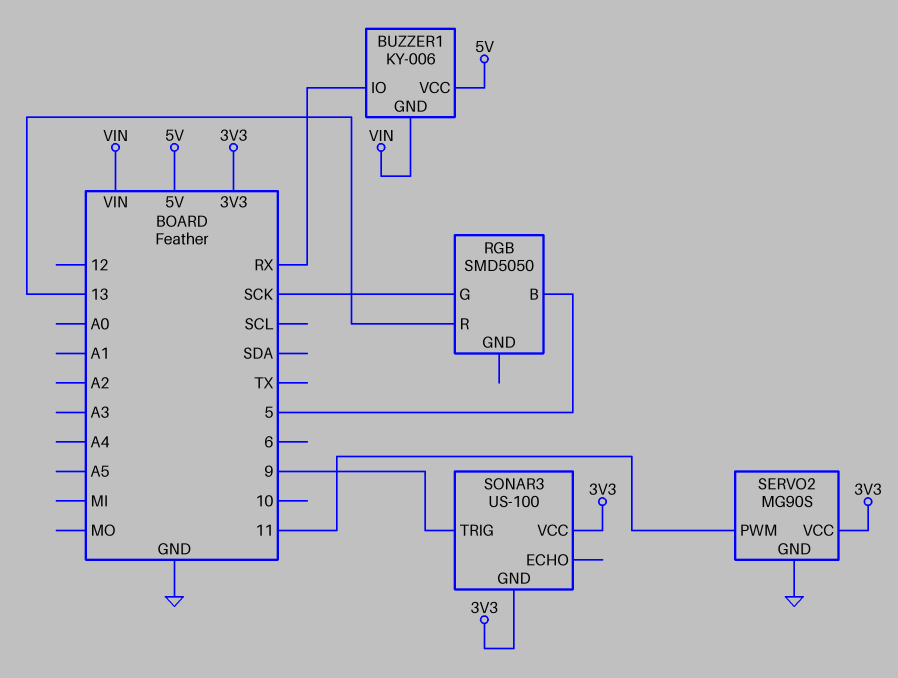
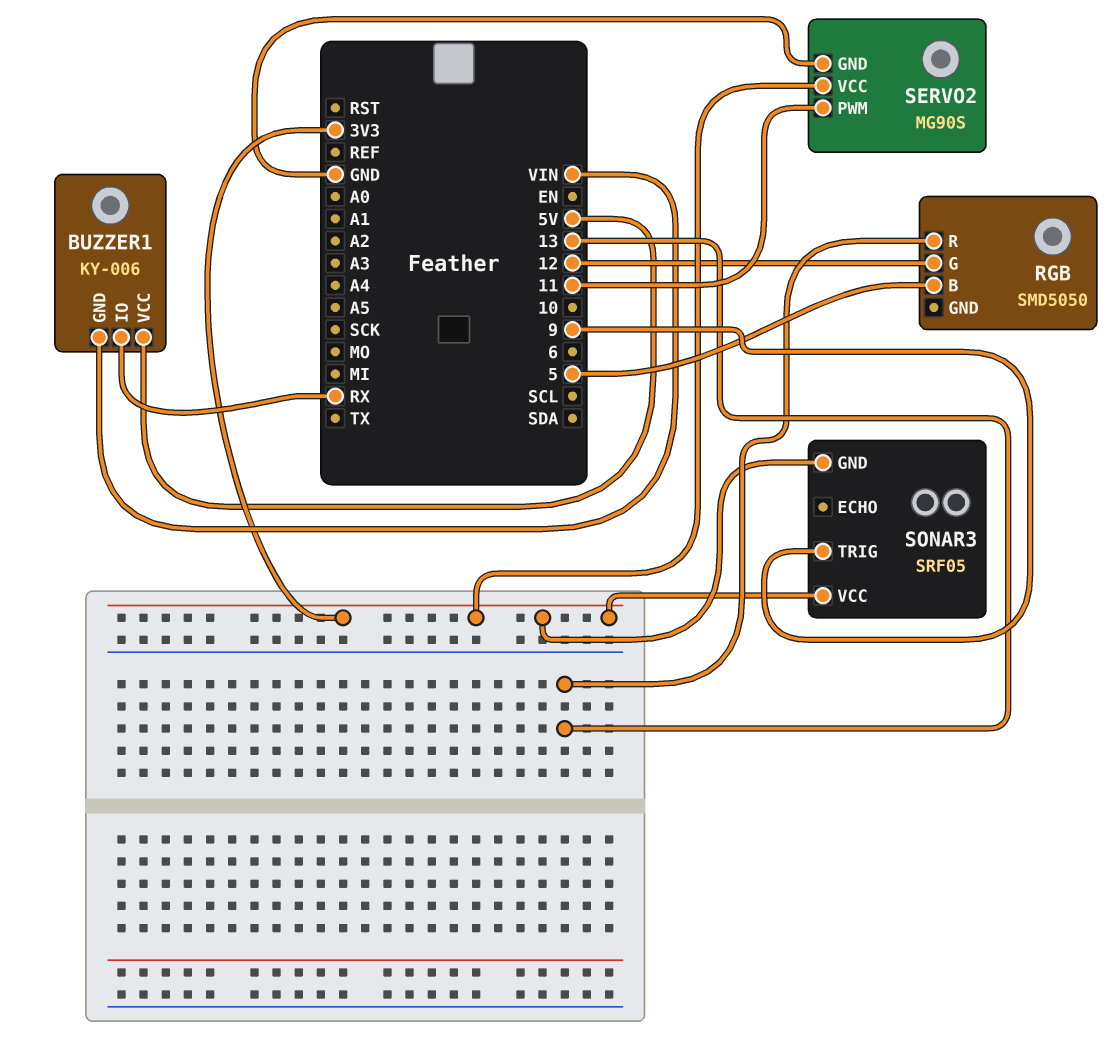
RGB pin G: SCK -> 12
SONAR3: US-100 -> SRF05

